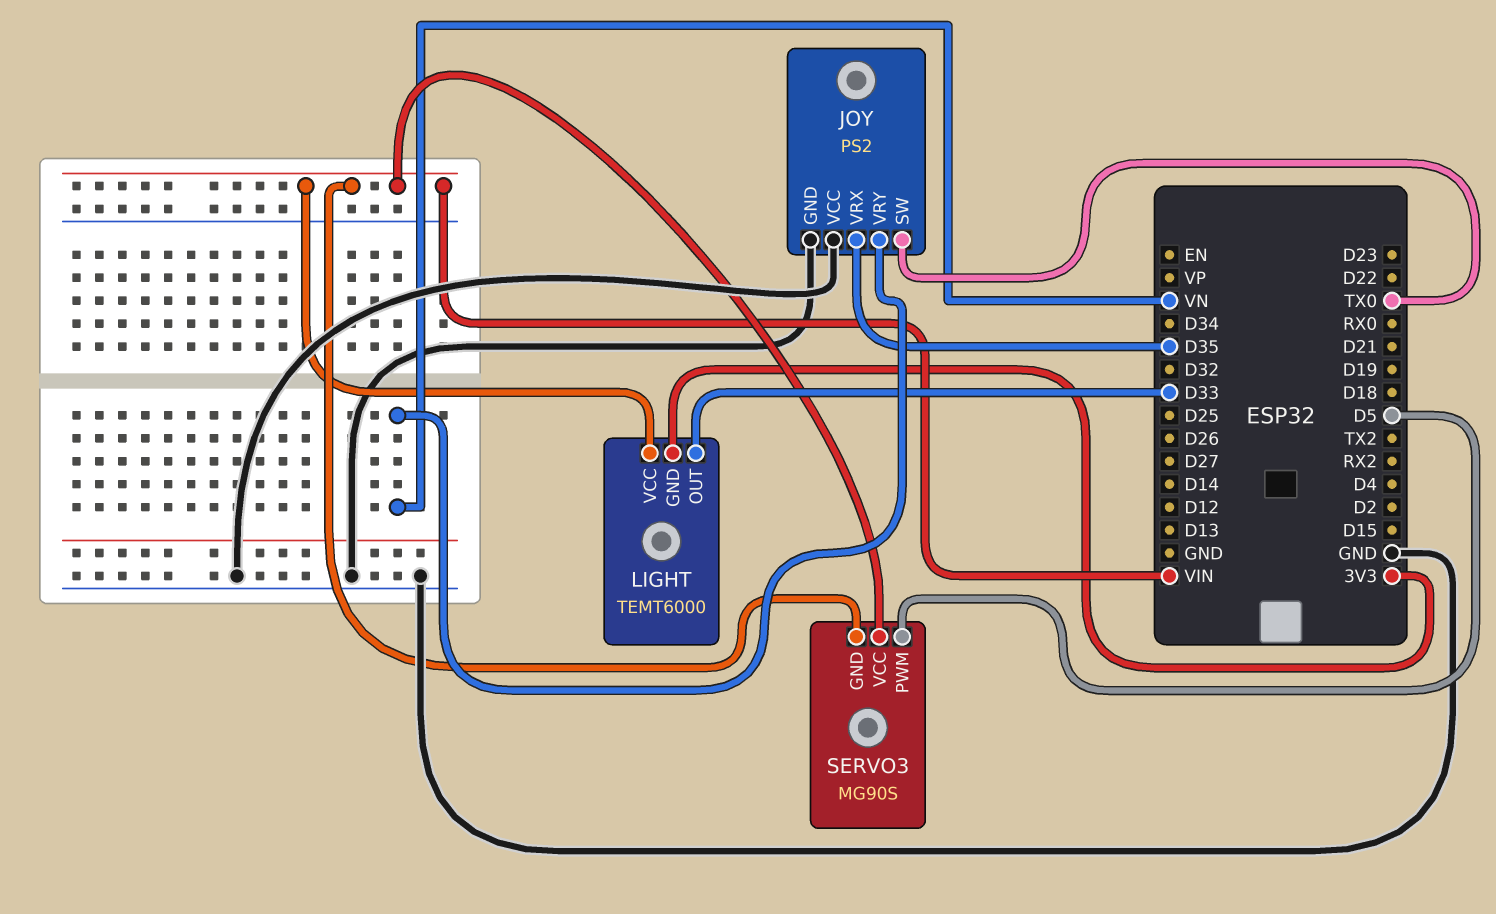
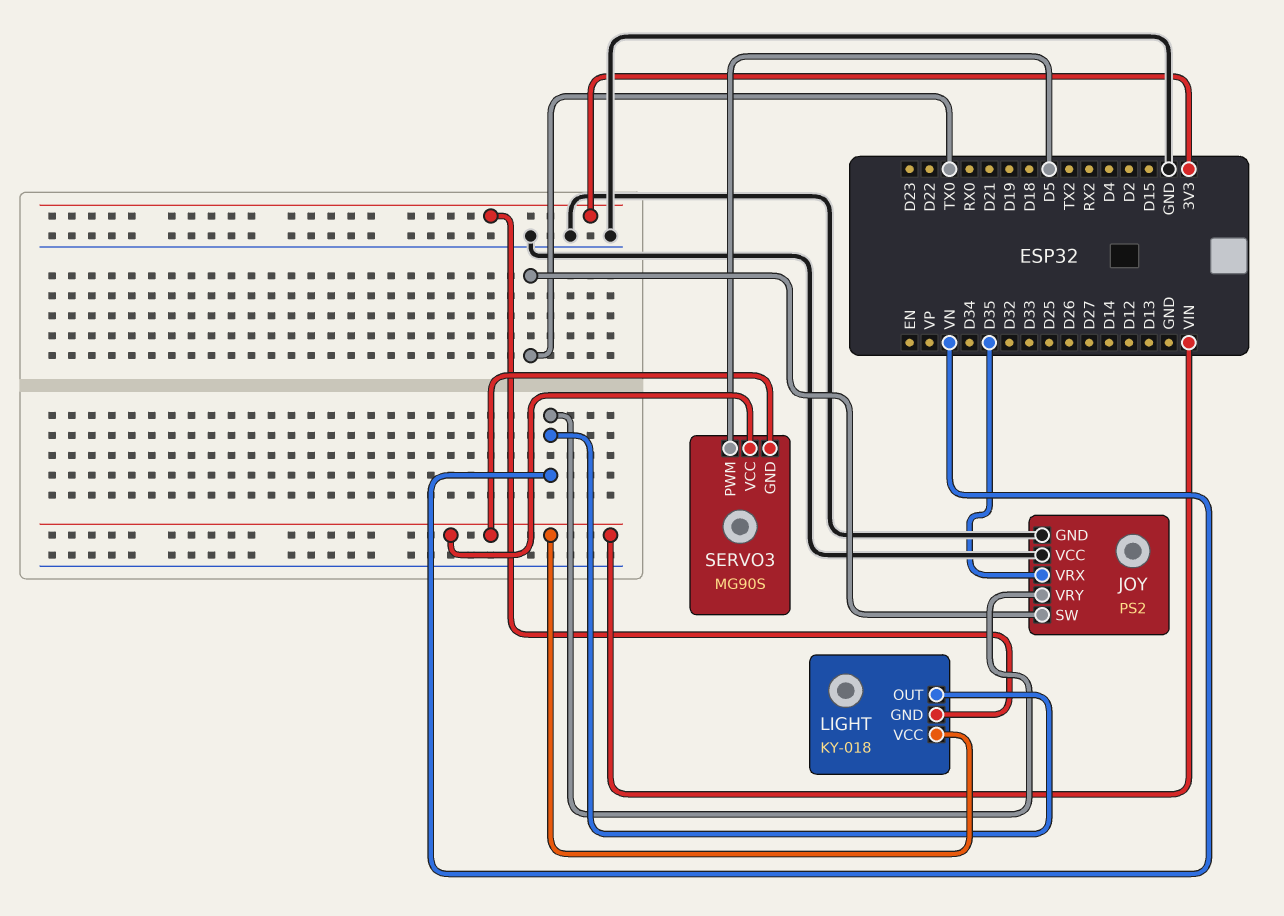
LIGHT: TEMT6000 -> KY-018
LIGHT pin OUT: D33 -> VN

